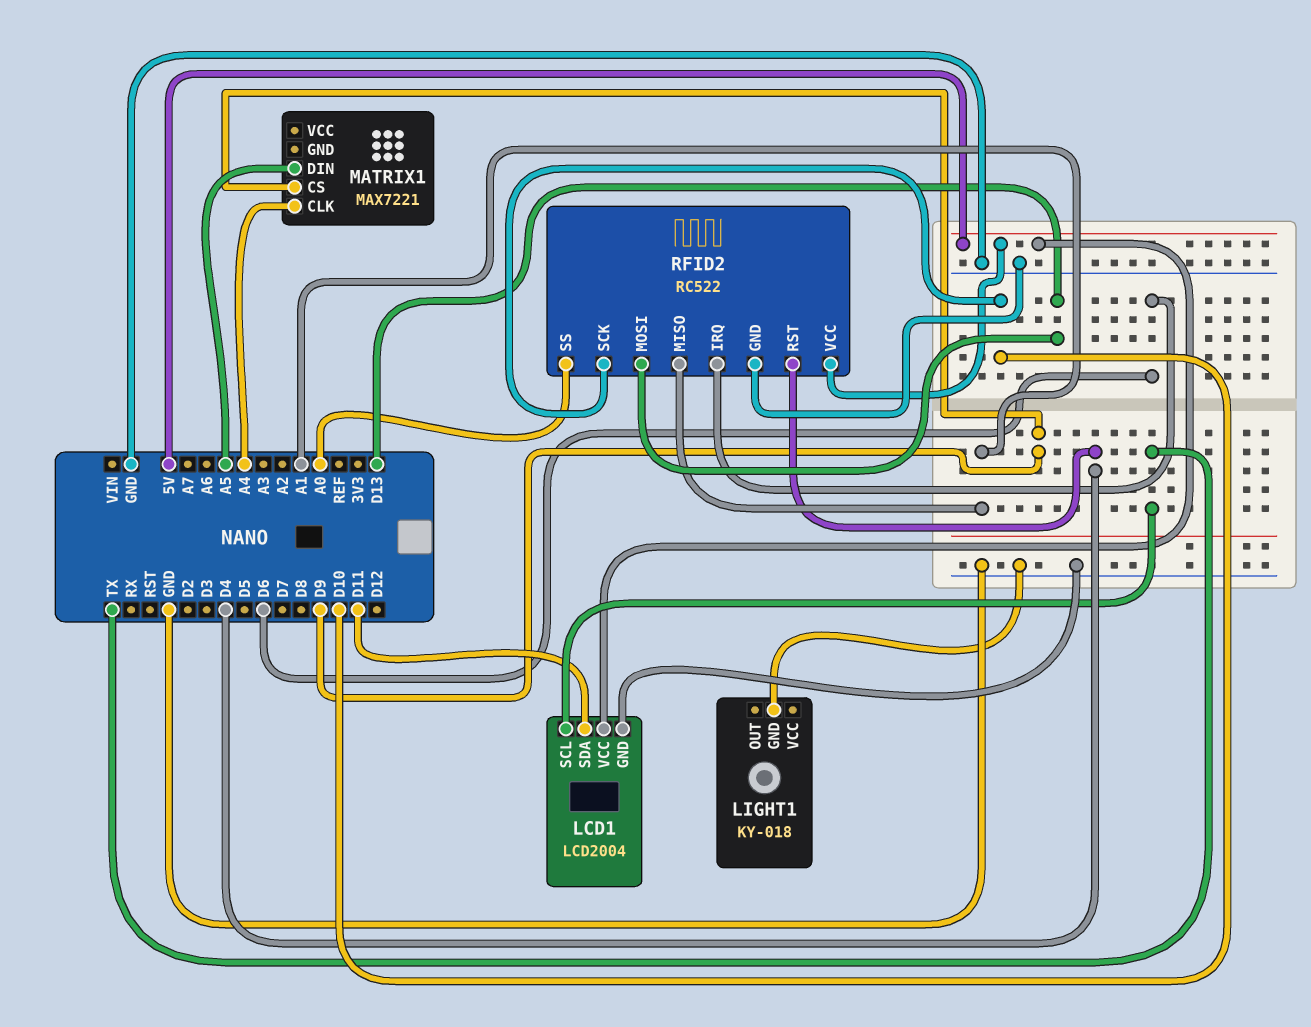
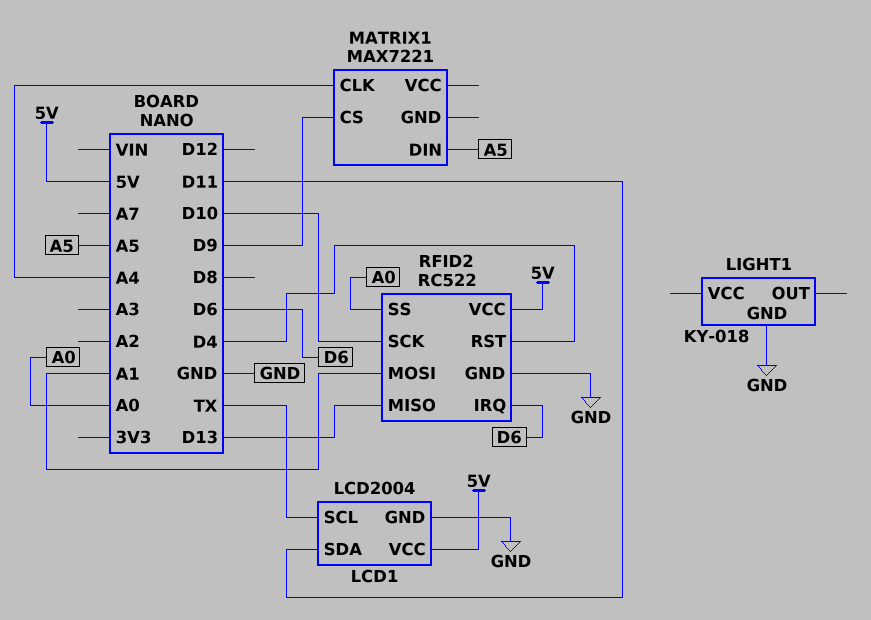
RFID2 pin MISO: A1 -> D13
RFID2 pin MOSI: D13 -> A1

